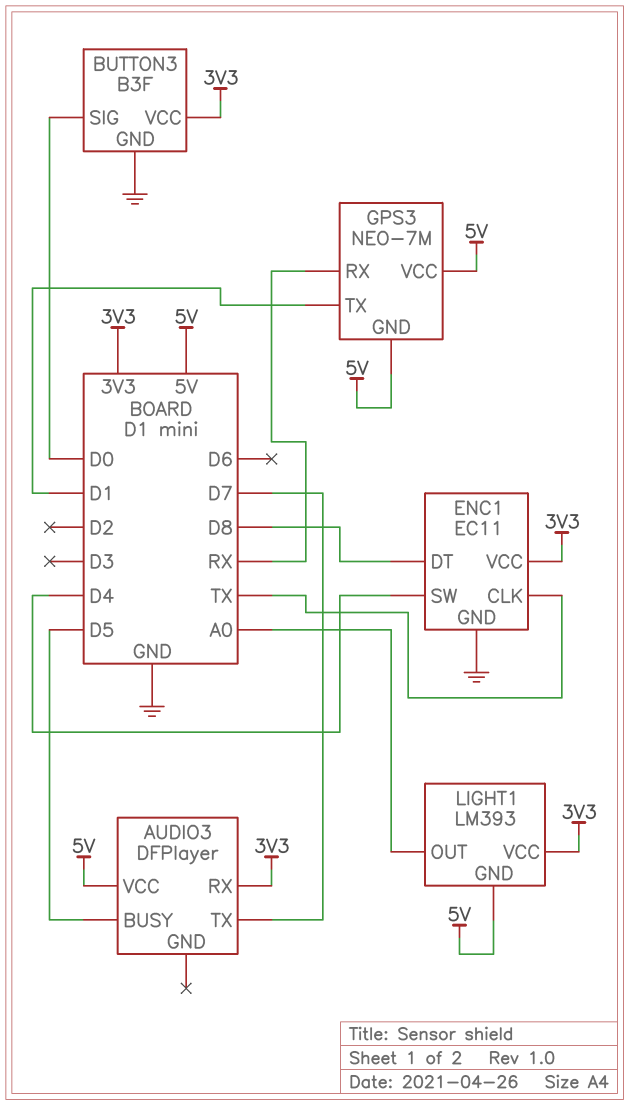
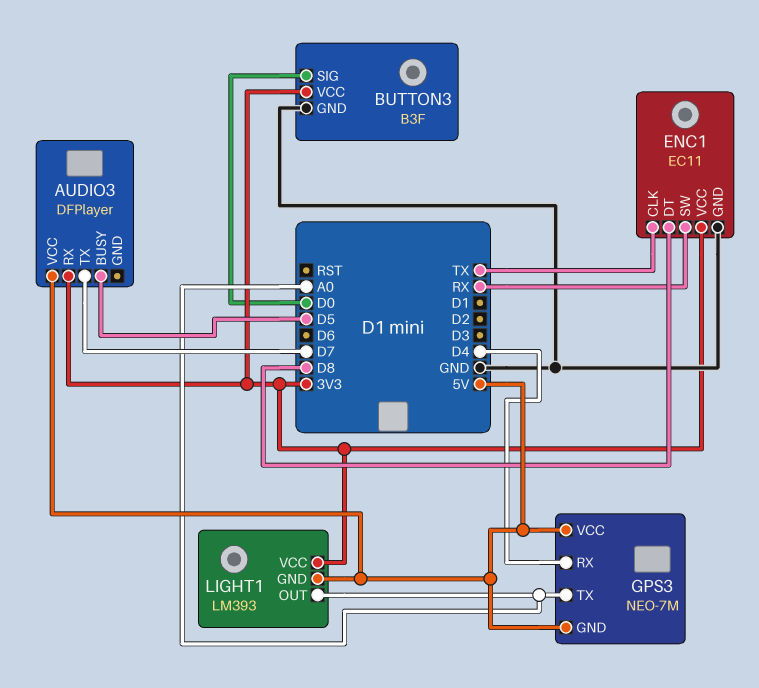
ENC1 pin SW: D4 -> RX
GPS3 pin RX: RX -> D4
GPS3 pin TX: D1 -> A0

